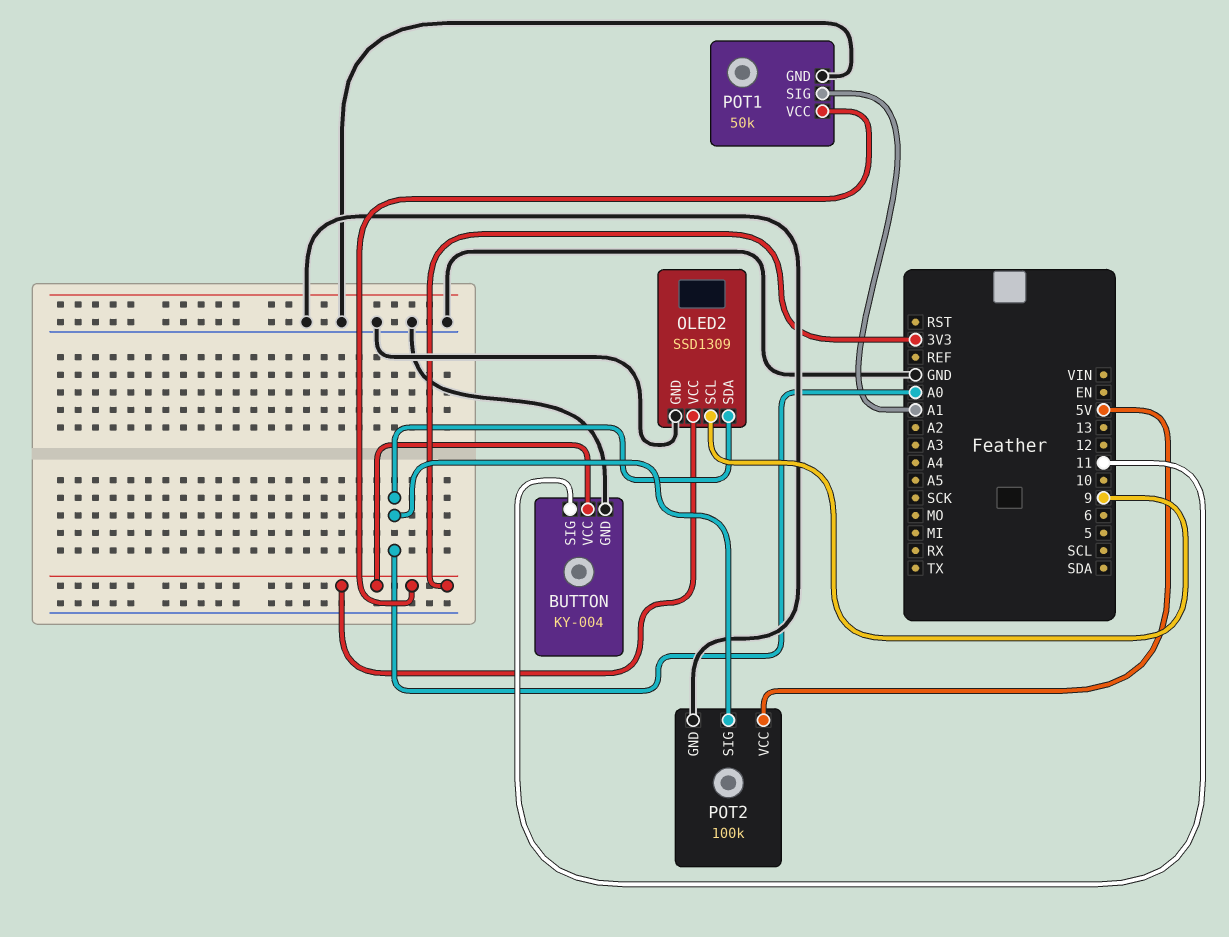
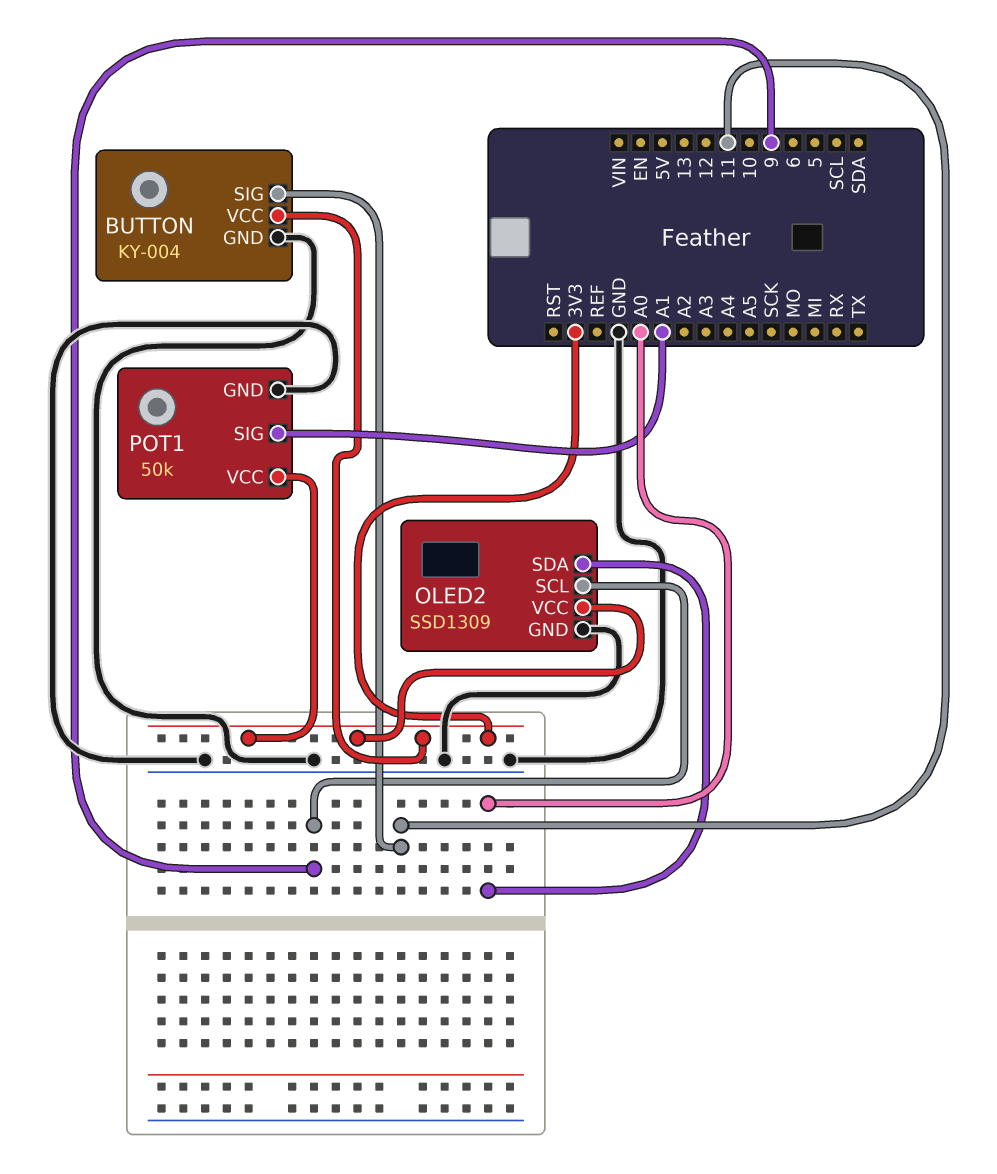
POT2: 100k -> none
POT2 pin GND: GND -> none
POT2 pin SIG: A0 -> none
POT2 pin VCC: 5V -> none

